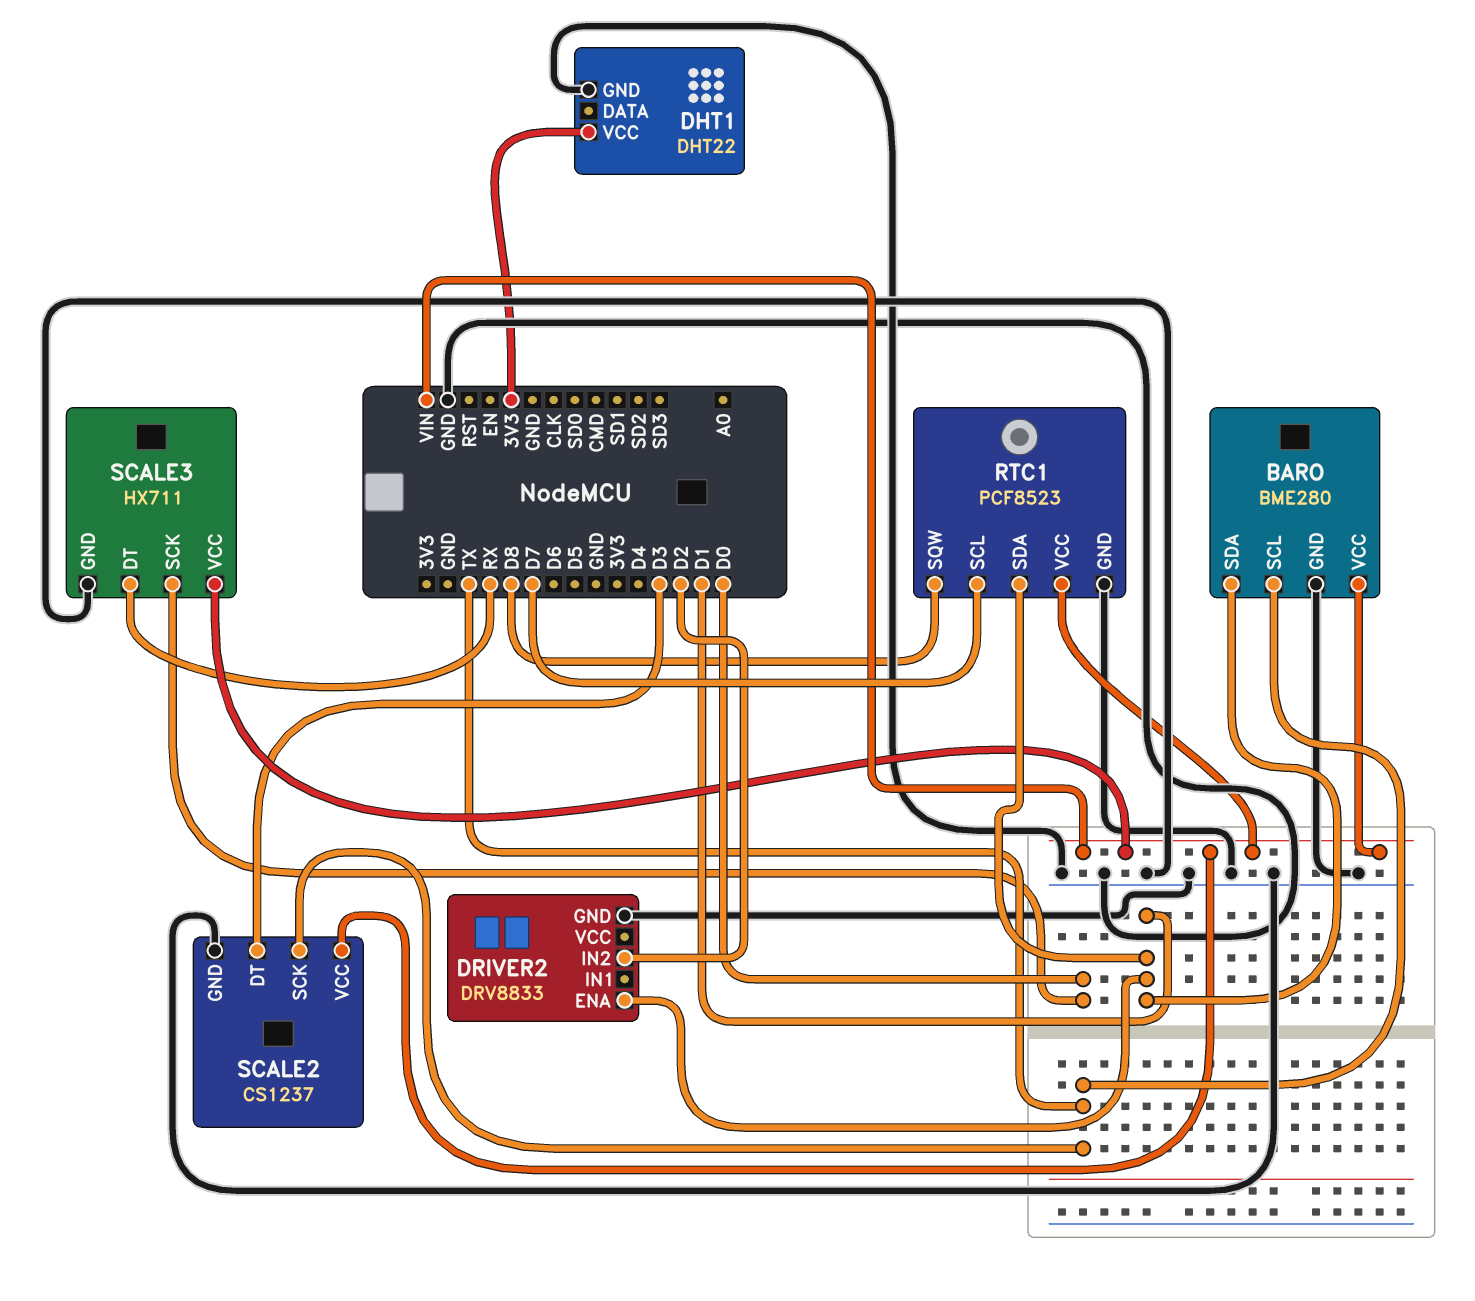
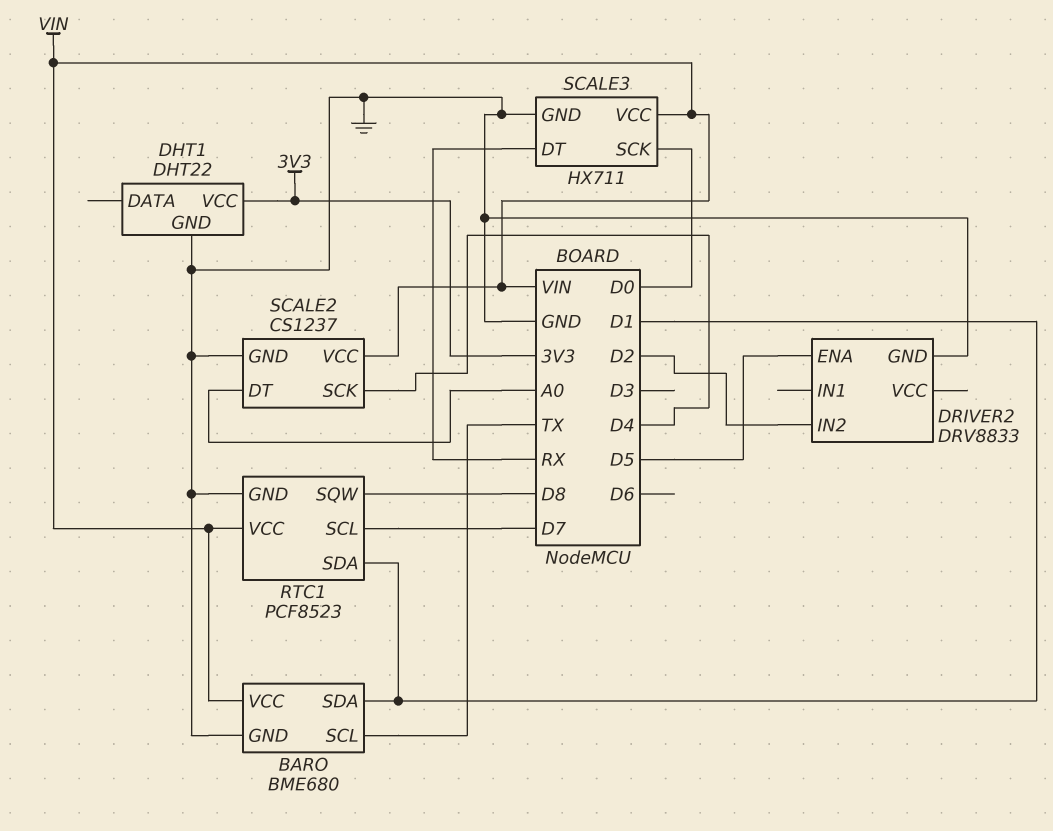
BARO: BME280 -> BME680
DRIVER2 pin ENA: D1 -> D5
SCALE2 pin DT: D3 -> A0
SCALE2 pin SCK: TX -> D4

